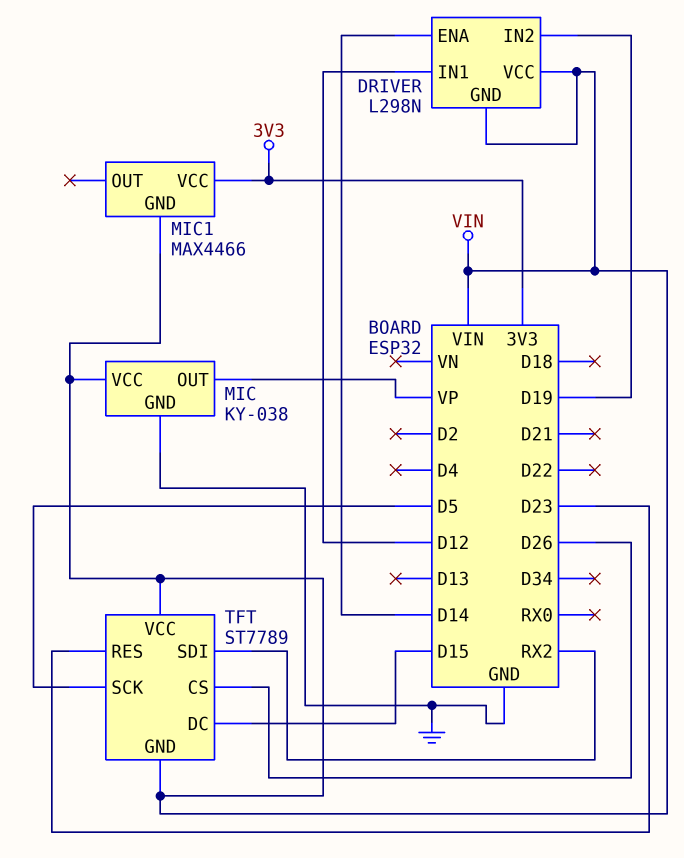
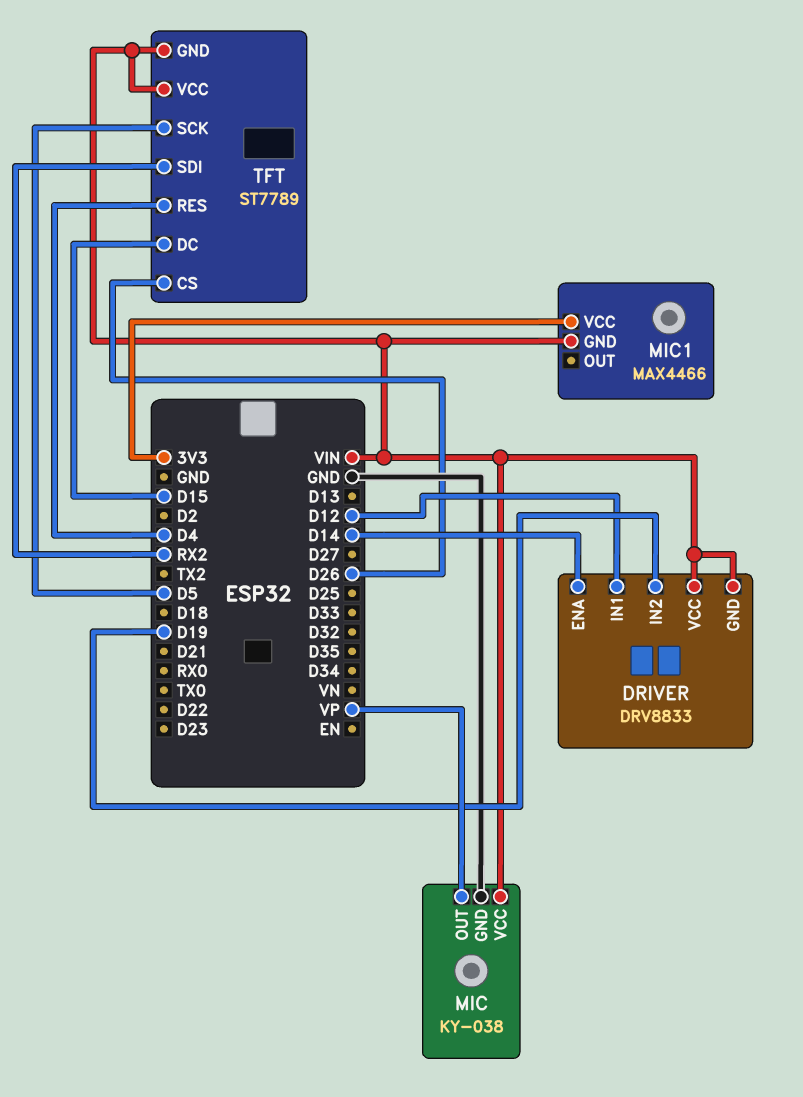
DRIVER: L298N -> DRV8833
TFT pin RES: D23 -> D4

